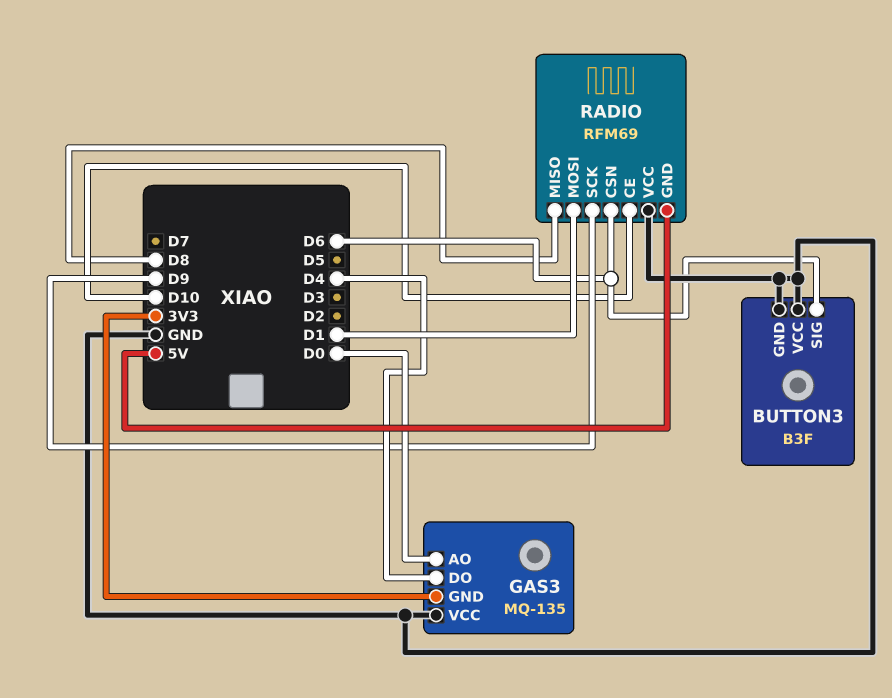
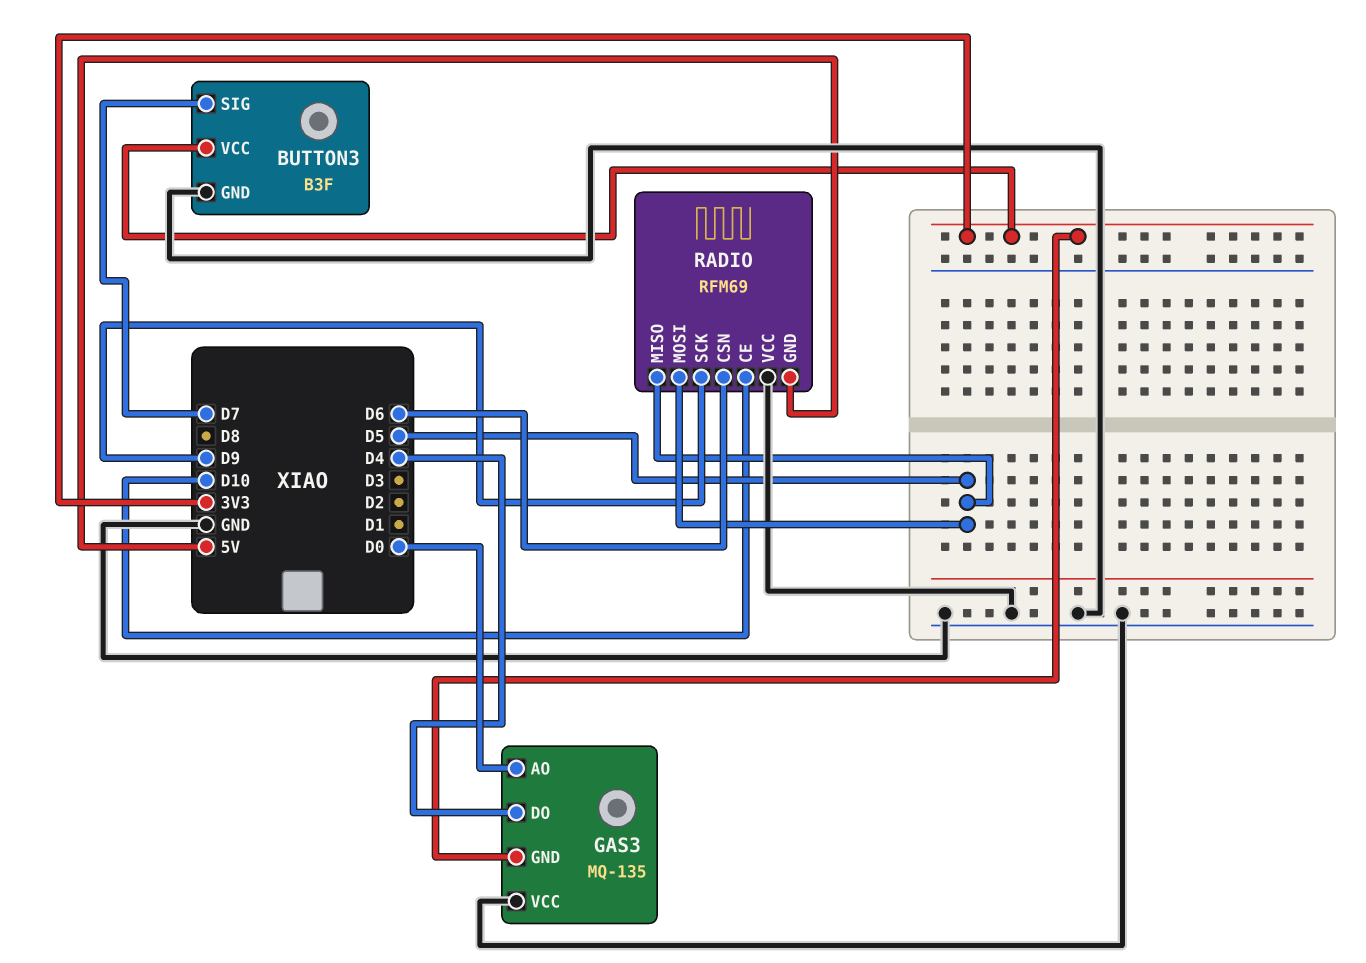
BUTTON3 pin SIG: D6 -> D7
BUTTON3 pin VCC: GND -> 3V3
RADIO pin MISO: D8 -> D5
RADIO pin MOSI: D1 -> D5

